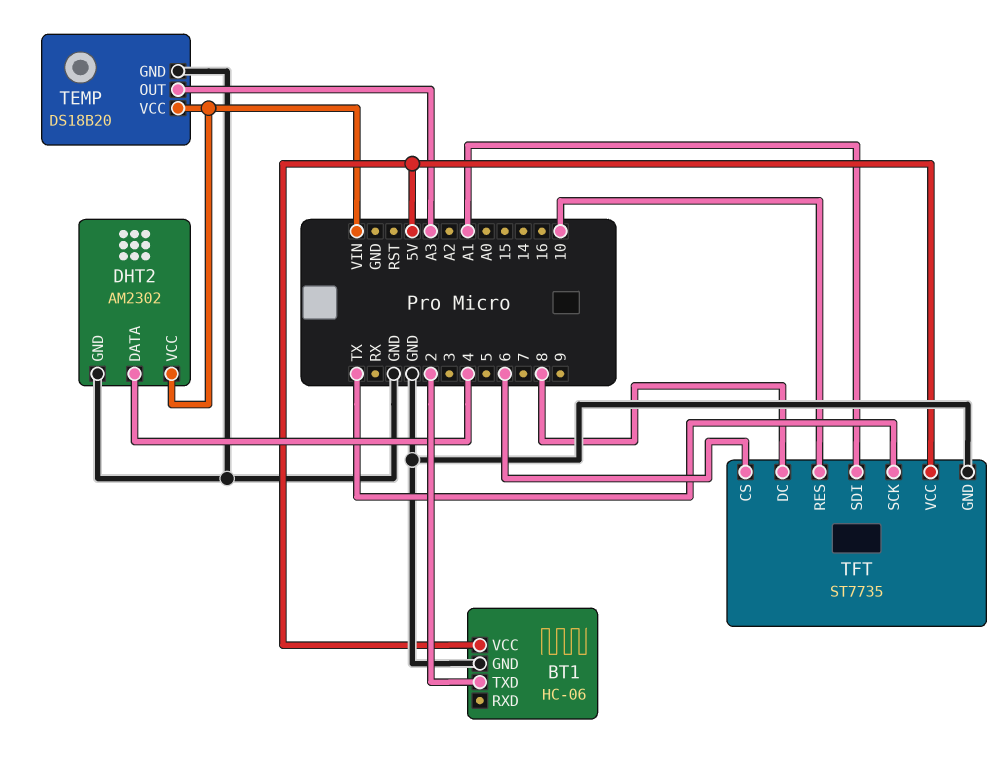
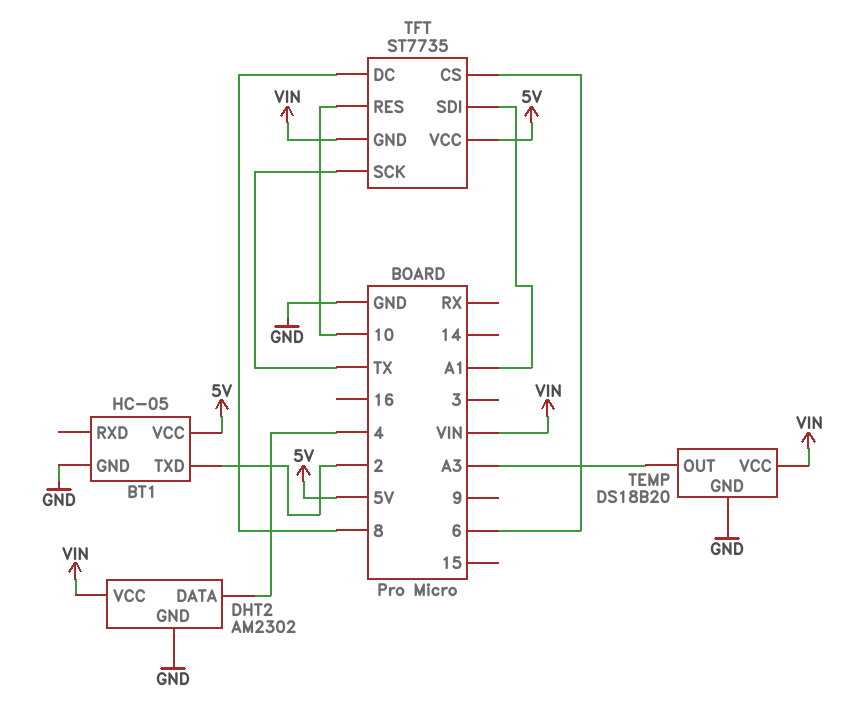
BT1: HC-06 -> HC-05
TFT pin GND: GND -> VIN

